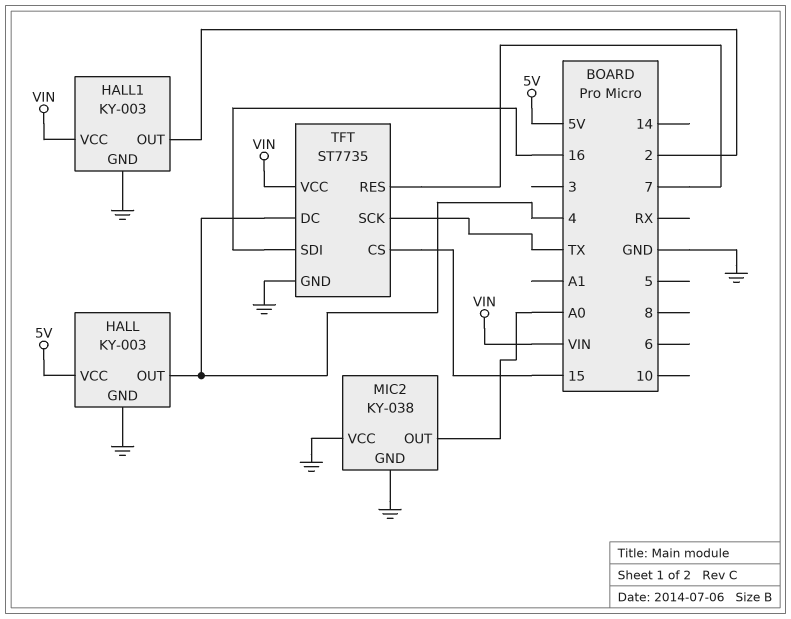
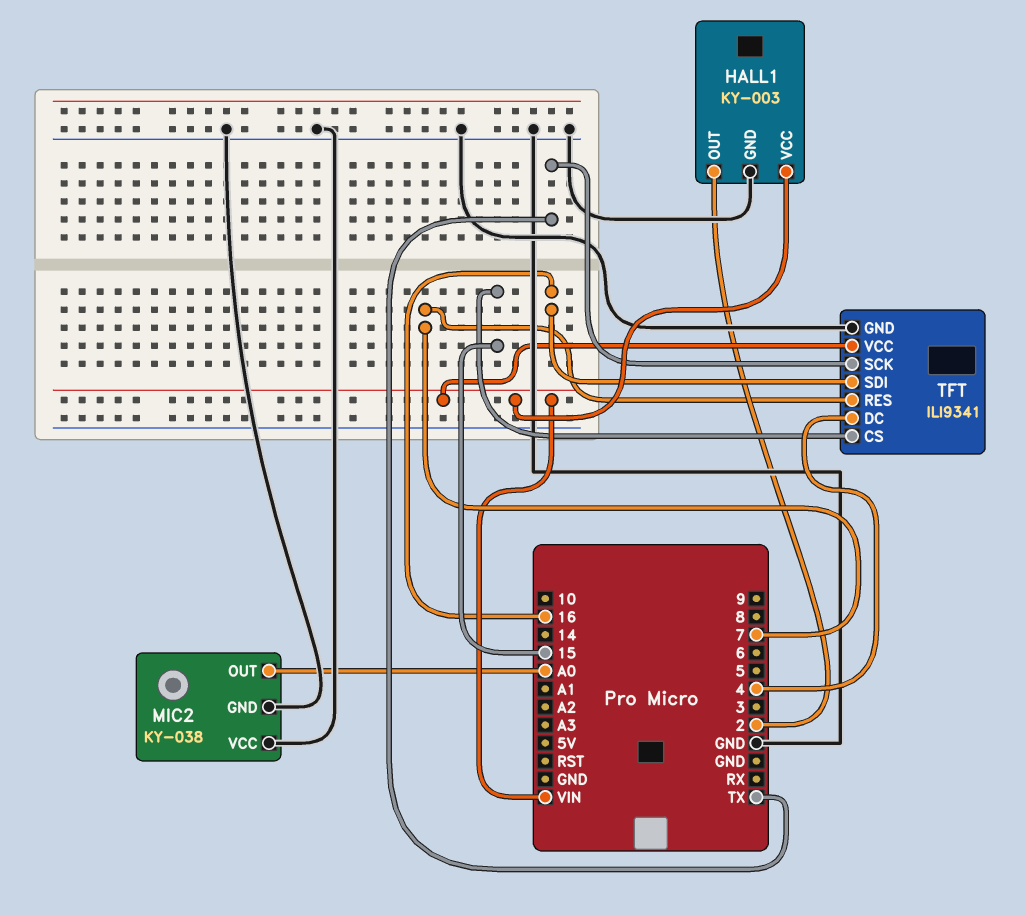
HALL: KY-003 -> none
HALL pin GND: GND -> none
HALL pin OUT: 4 -> none
HALL pin VCC: 5V -> none
TFT: ST7735 -> ILI9341

